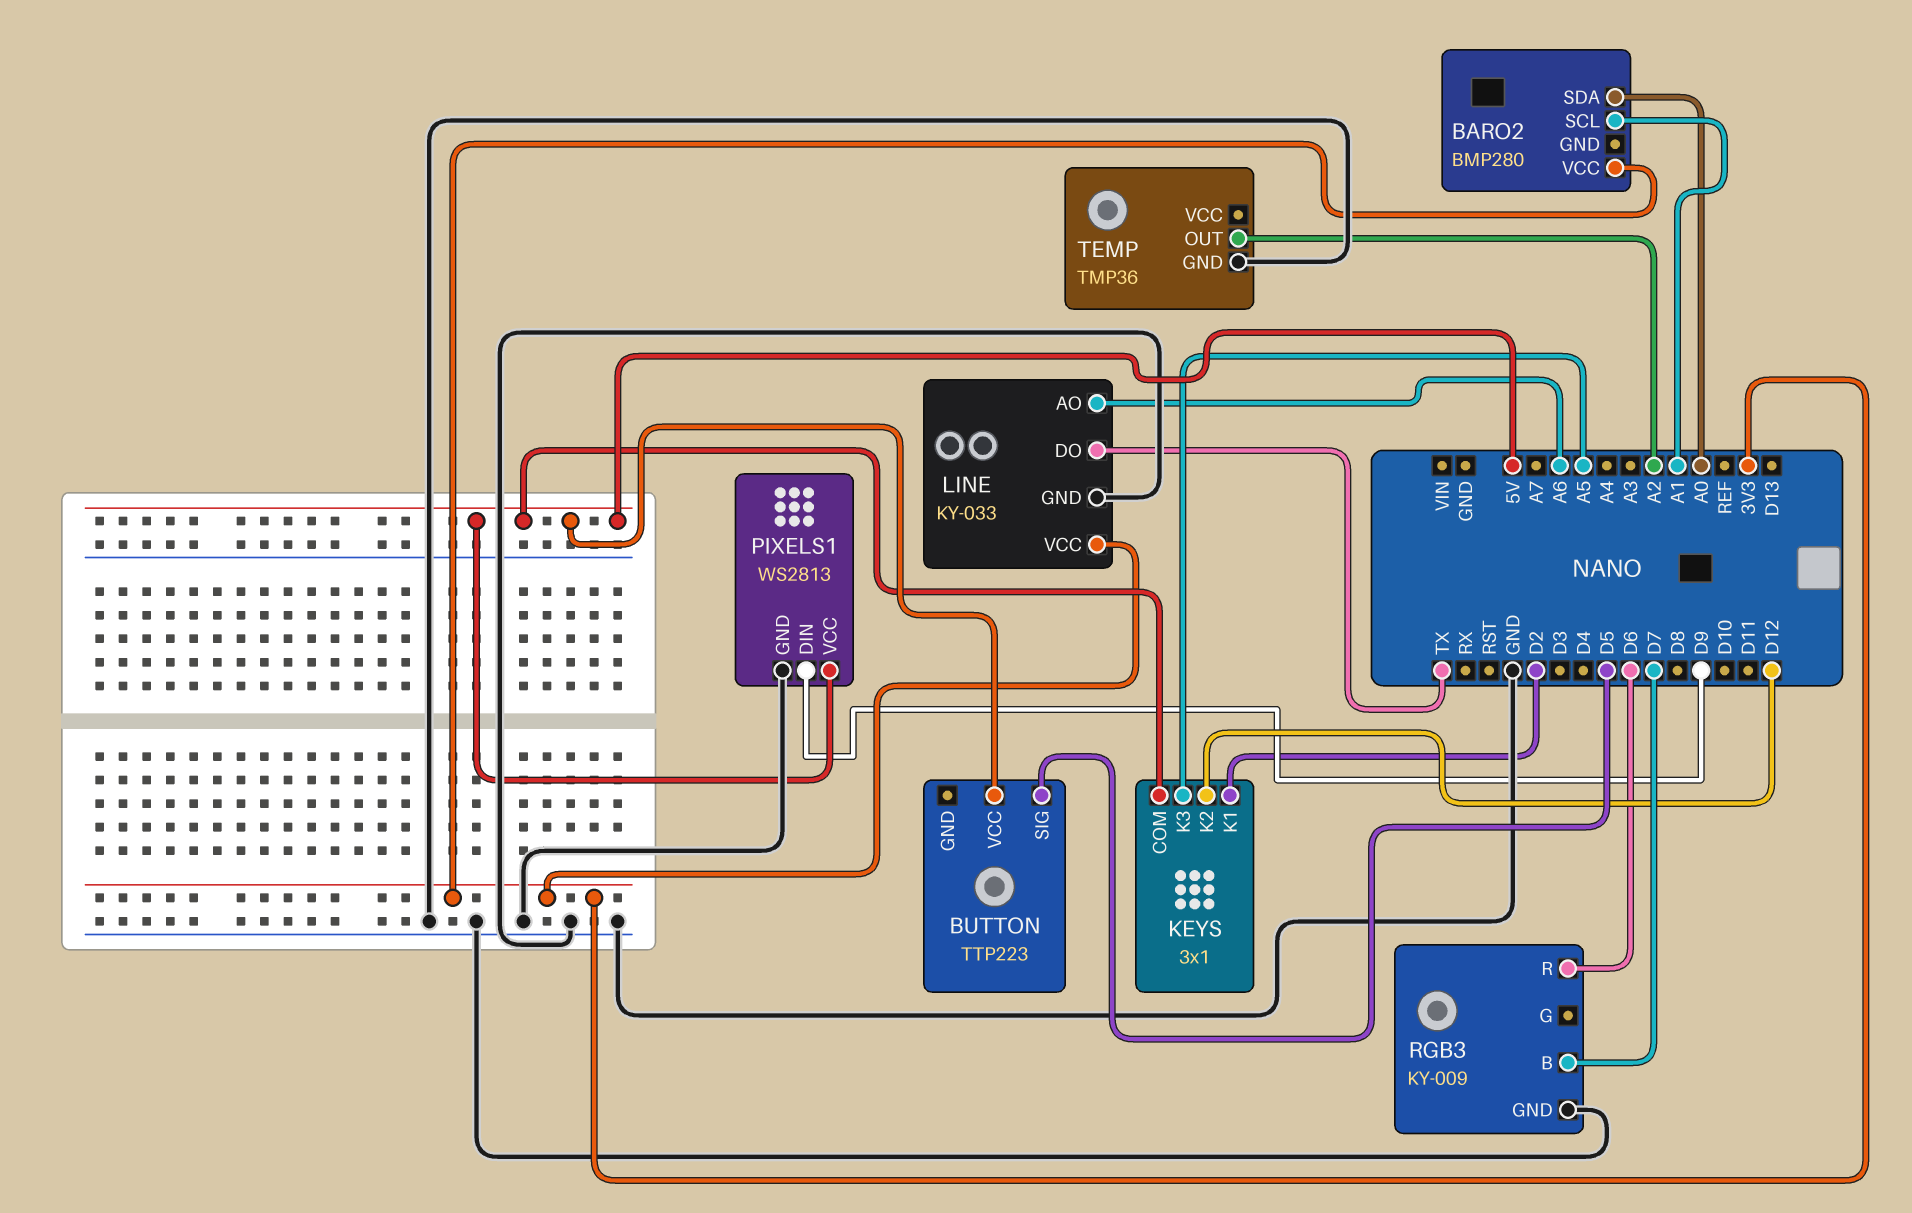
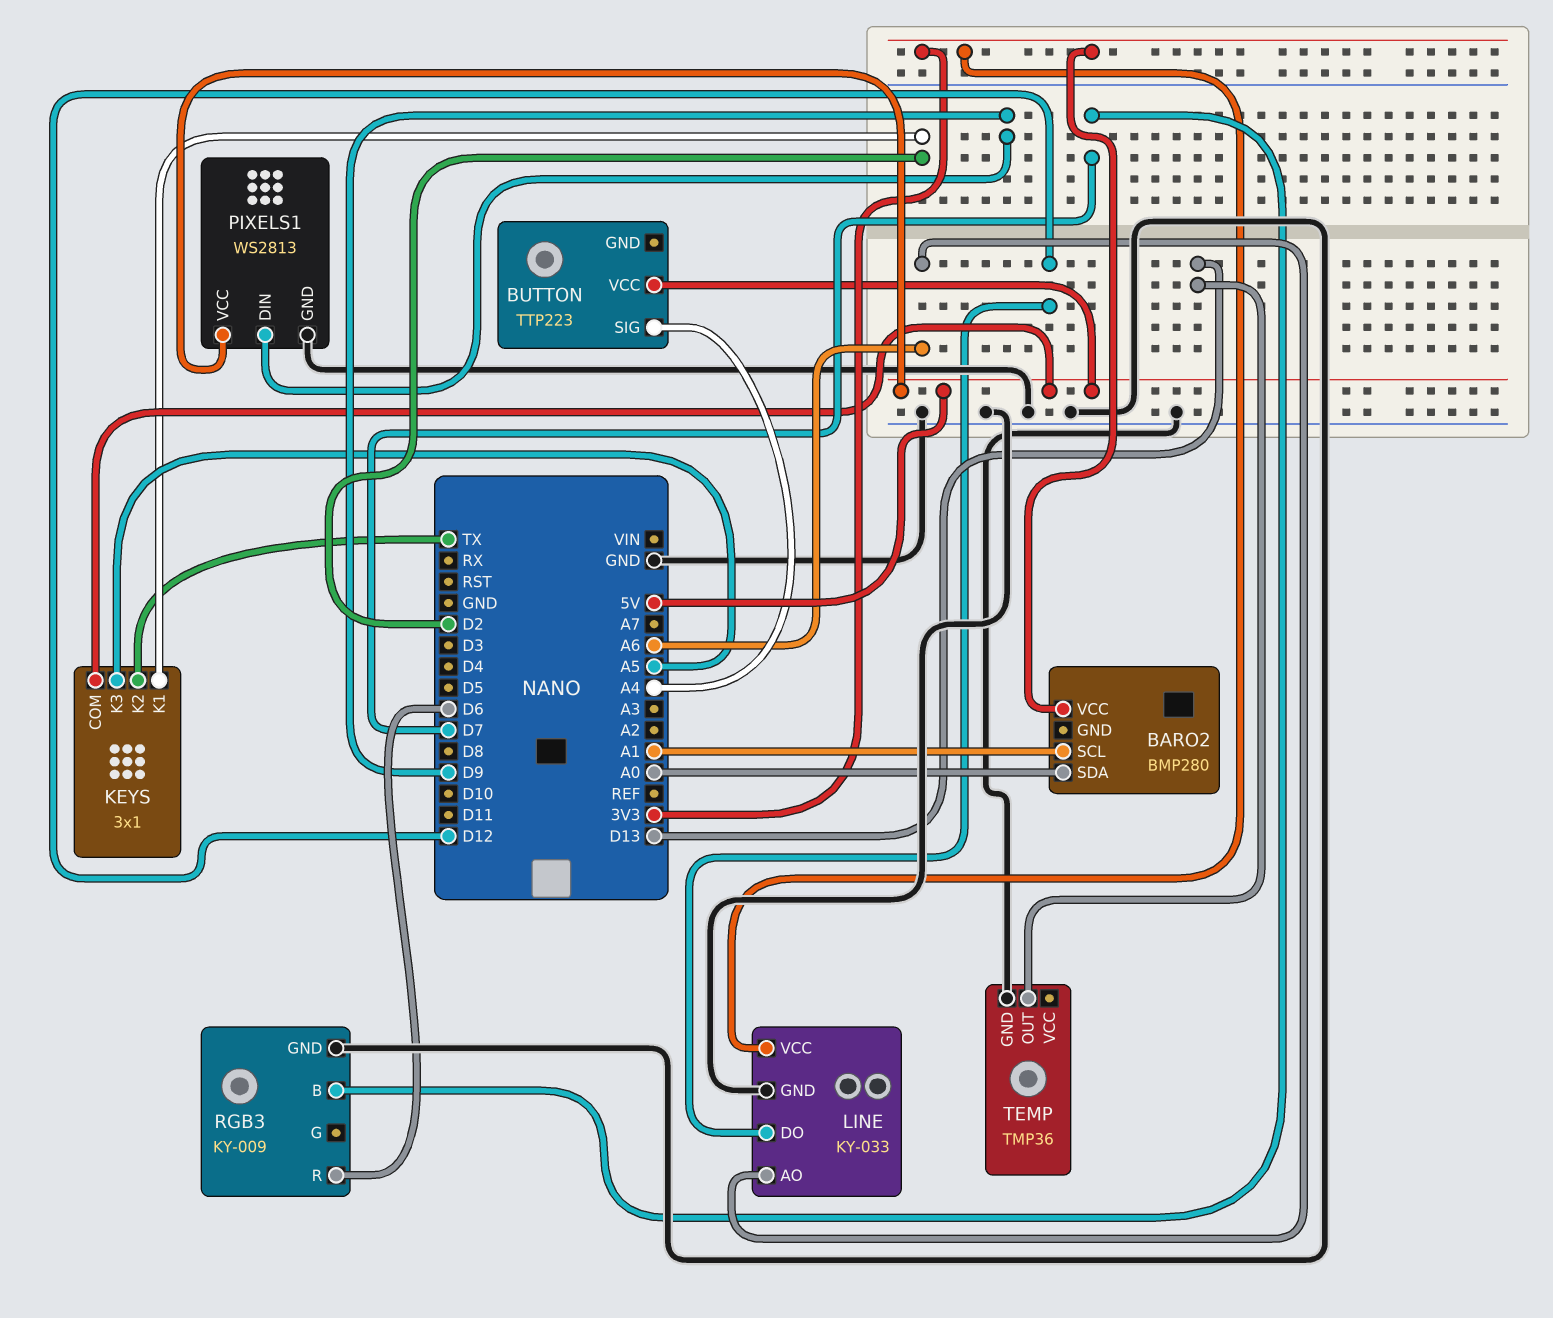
BUTTON pin SIG: D5 -> A4
KEYS pin K2: D12 -> TX
LINE pin DO: TX -> D12
TEMP pin OUT: A2 -> D13

